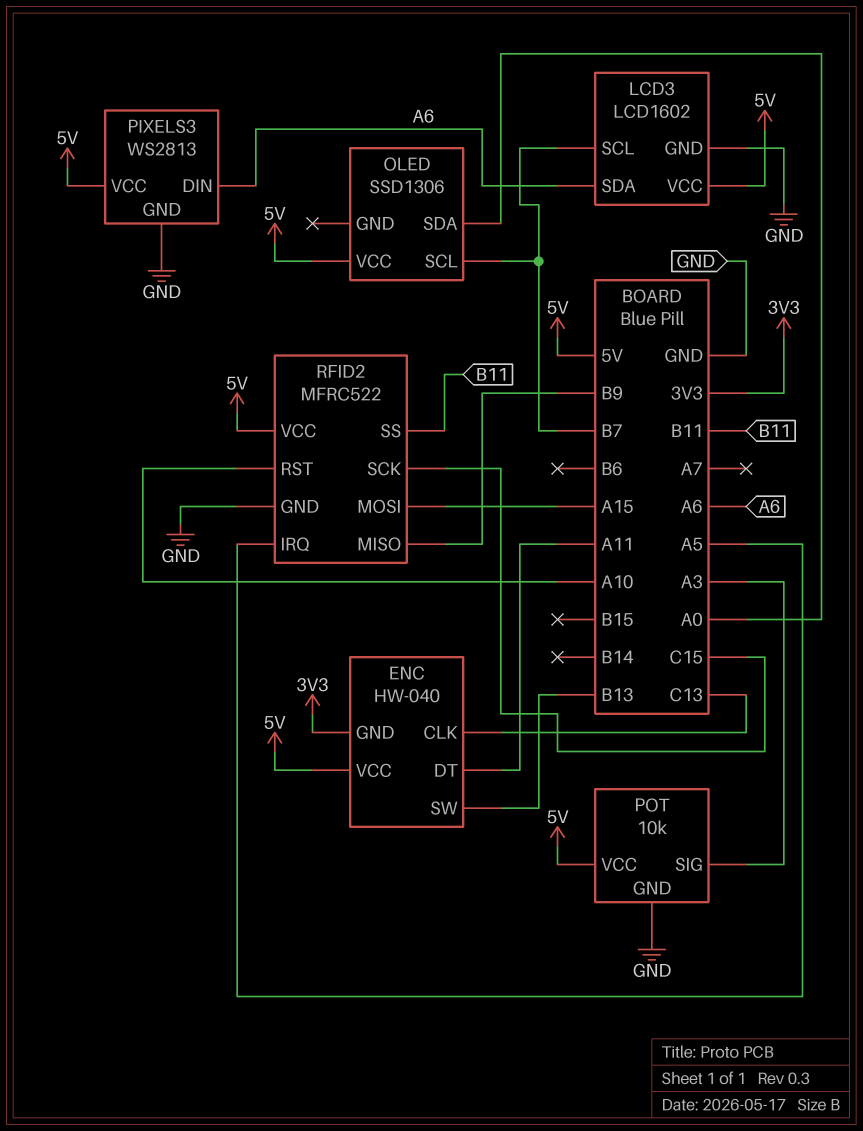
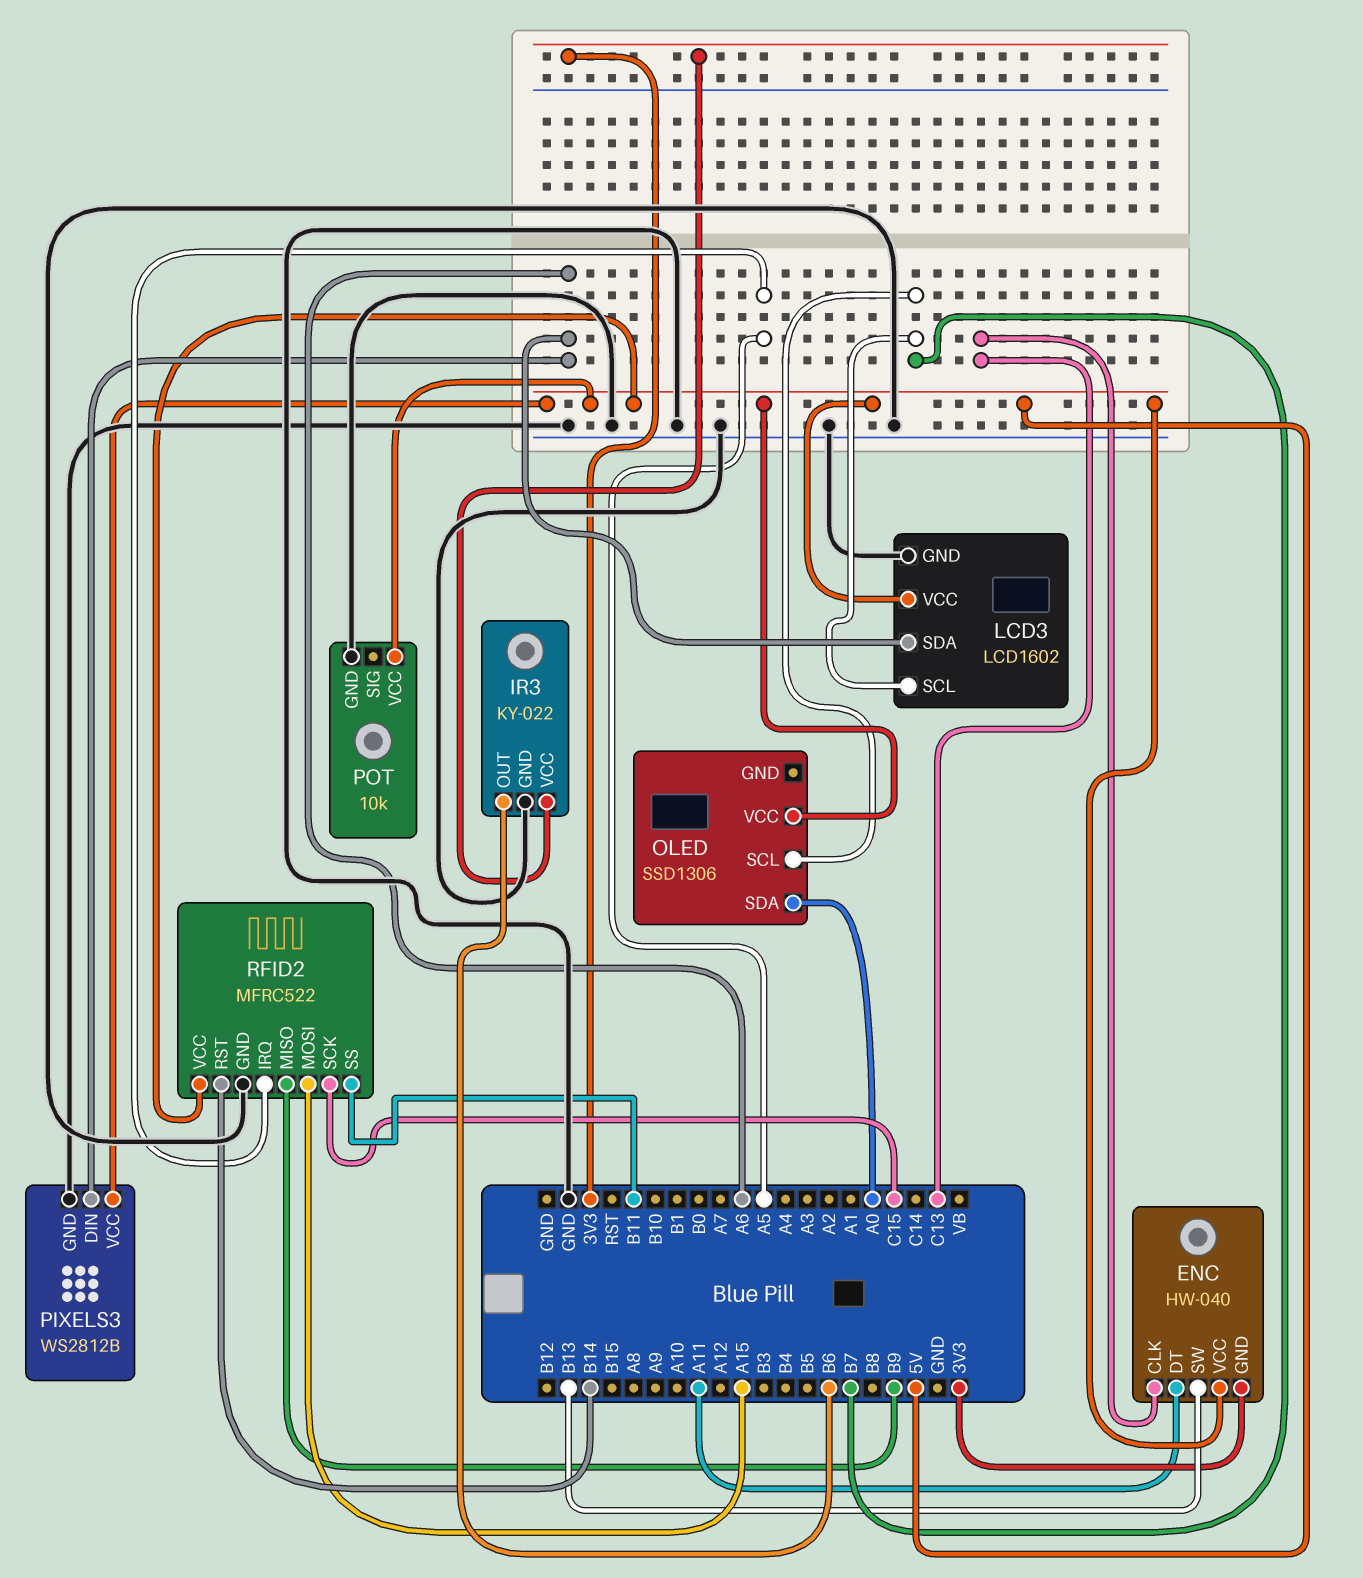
IR3: none -> KY-022
IR3 pin GND: none -> GND
IR3 pin OUT: none -> B6
IR3 pin VCC: none -> 3V3
PIXELS3: WS2813 -> WS2812B
POT pin SIG: A3 -> none
RFID2 pin RST: A10 -> B14

